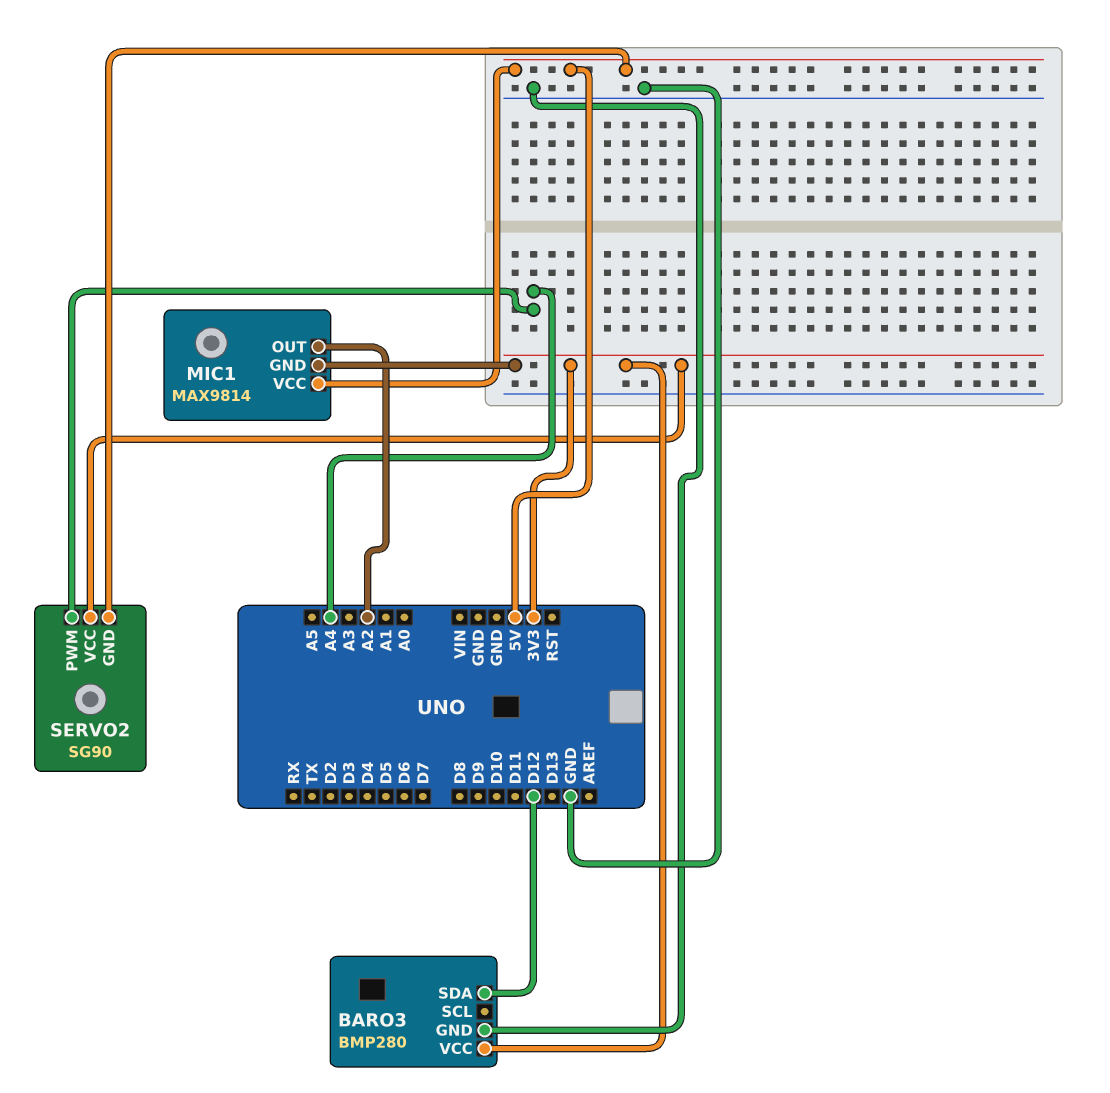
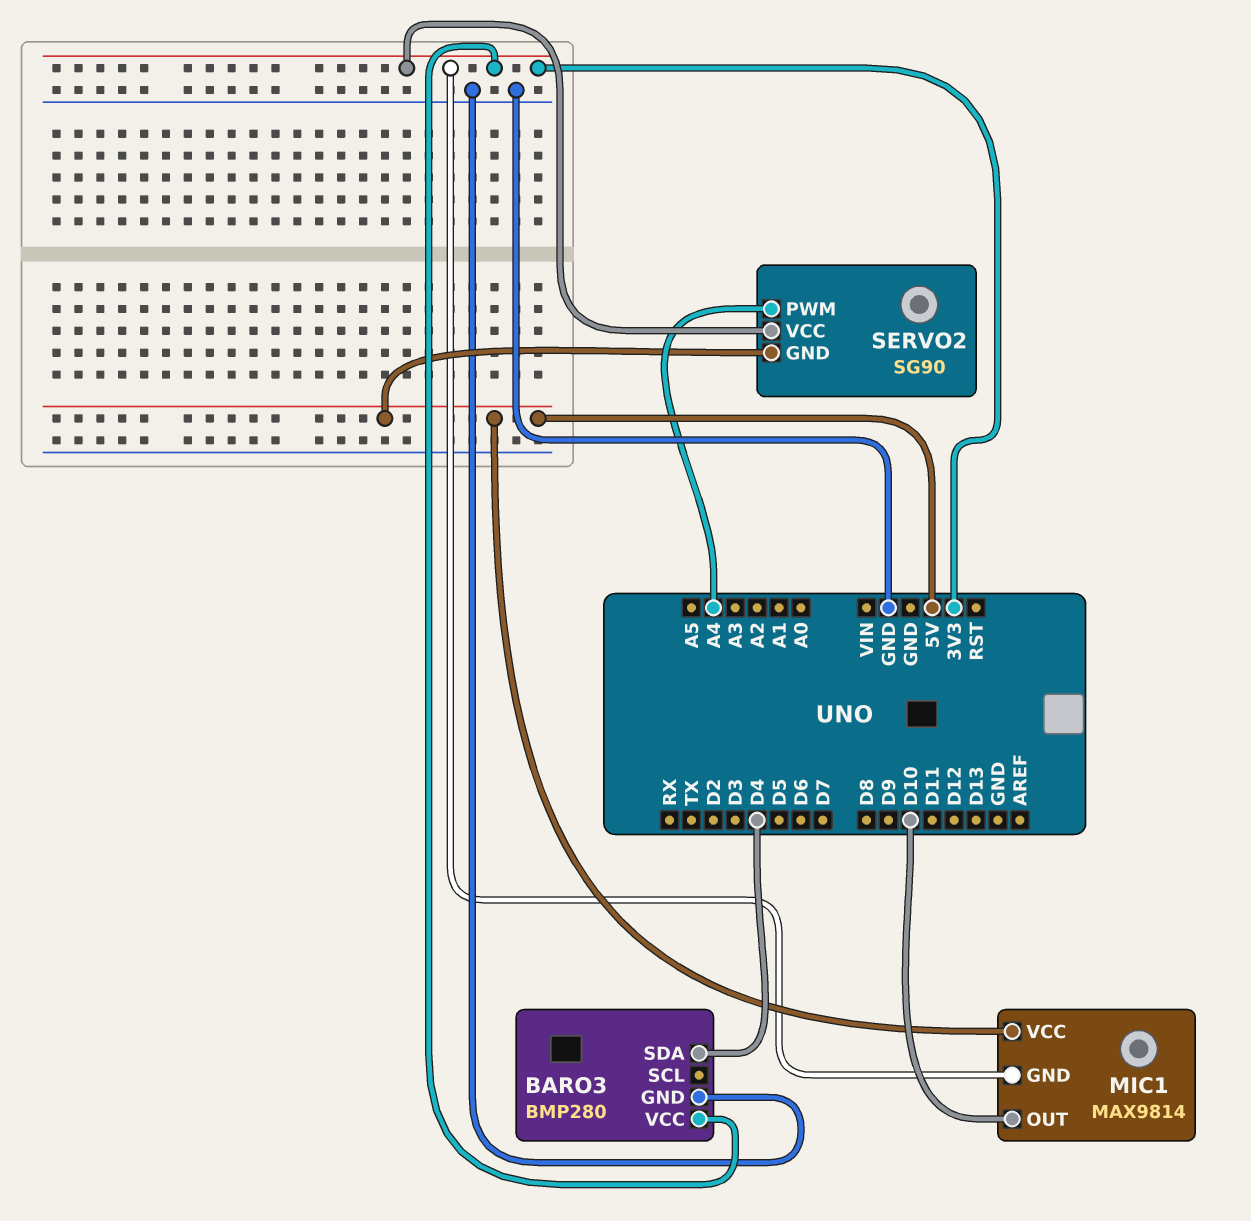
BARO3 pin SDA: D12 -> D4
MIC1 pin OUT: A2 -> D10

